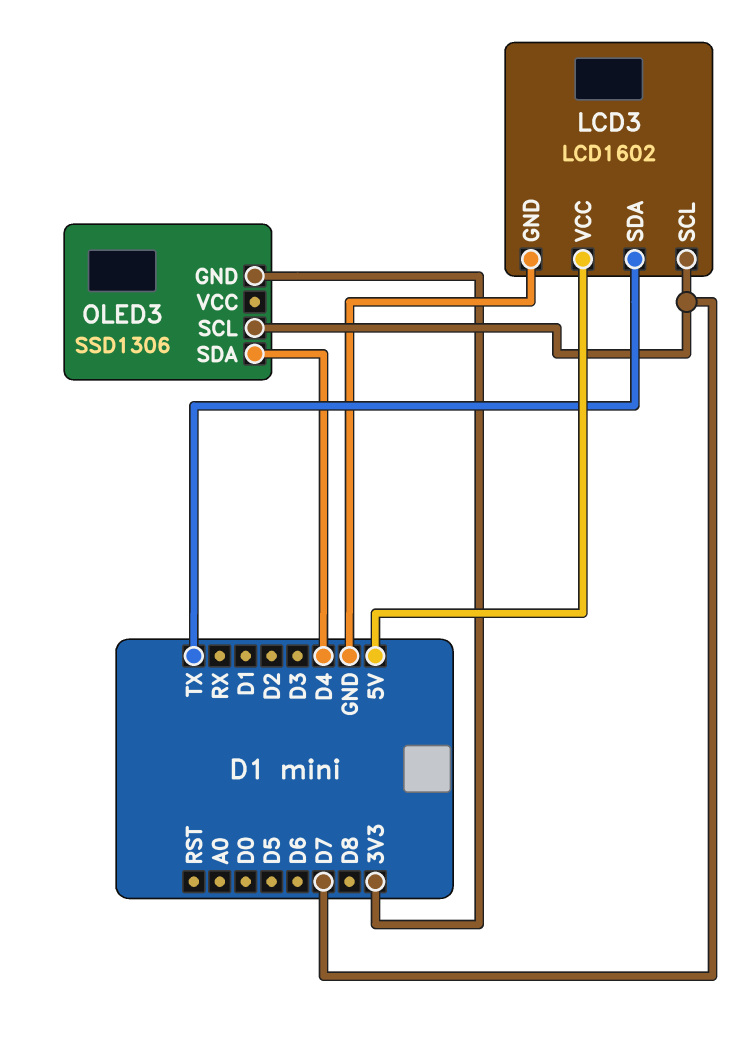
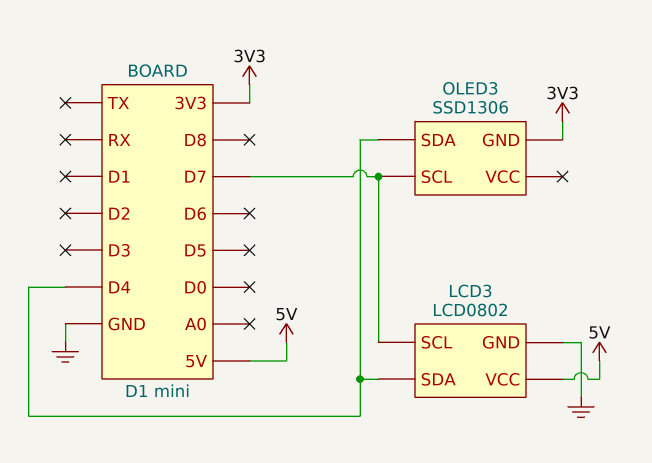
LCD3: LCD1602 -> LCD0802
LCD3 pin SDA: TX -> D4

